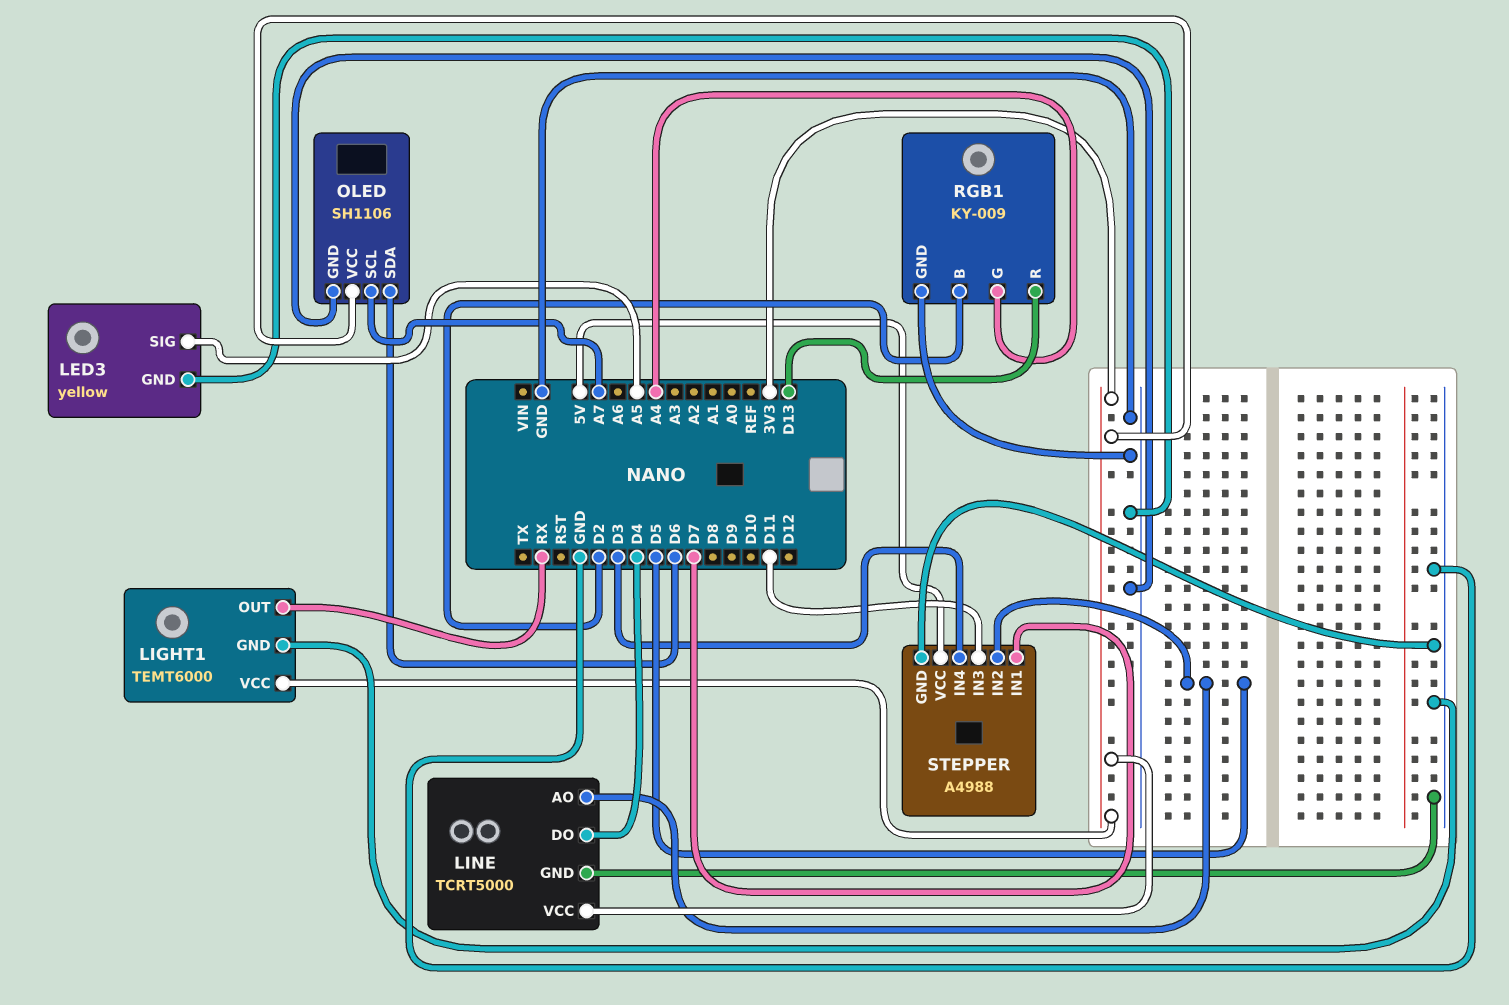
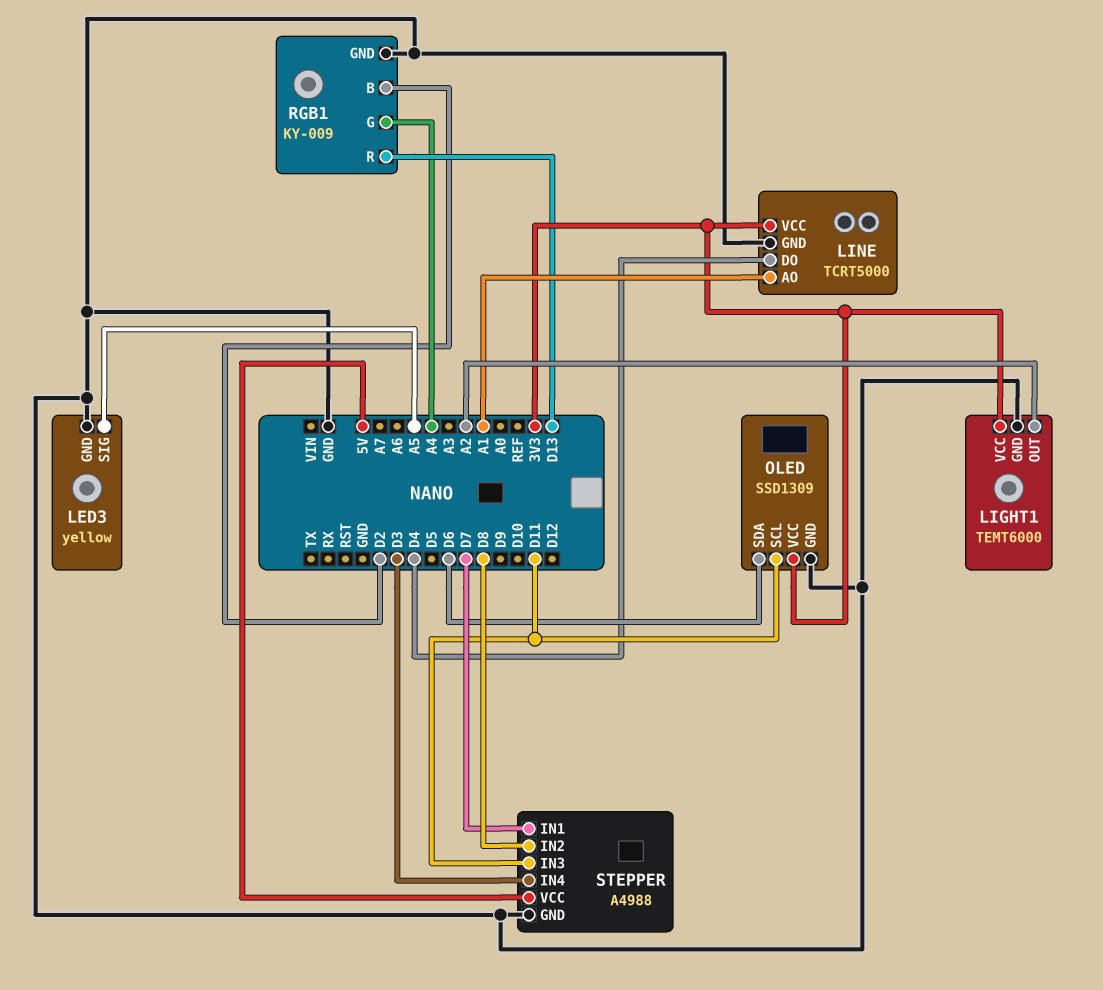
LIGHT1 pin OUT: RX -> A2
LINE pin AO: D5 -> A1
OLED: SH1106 -> SSD1309
OLED pin SCL: A7 -> D11
STEPPER pin IN2: D5 -> D8

